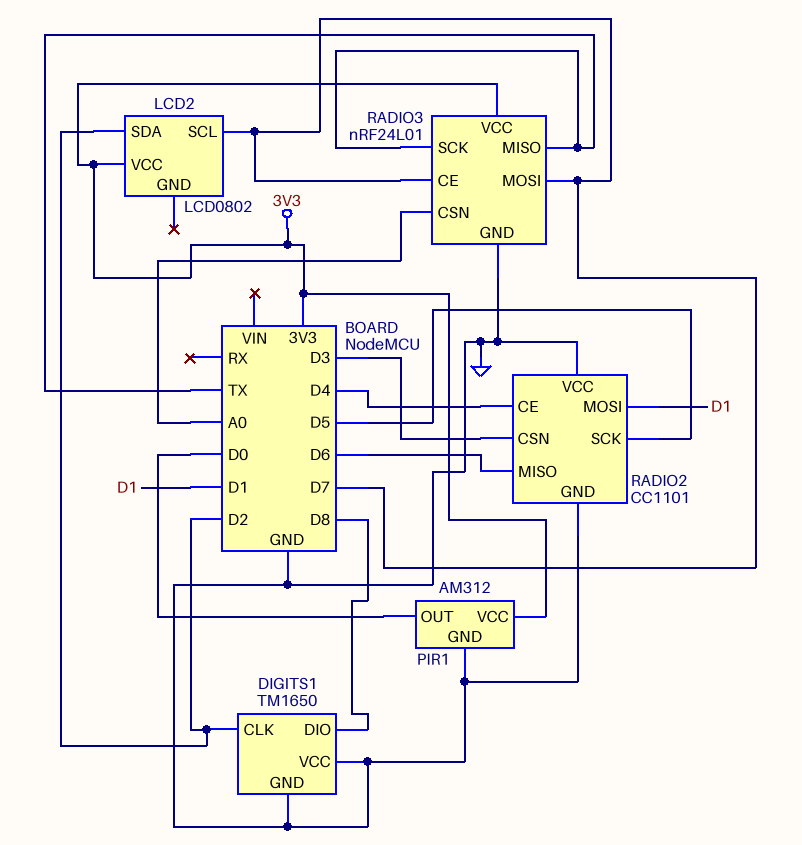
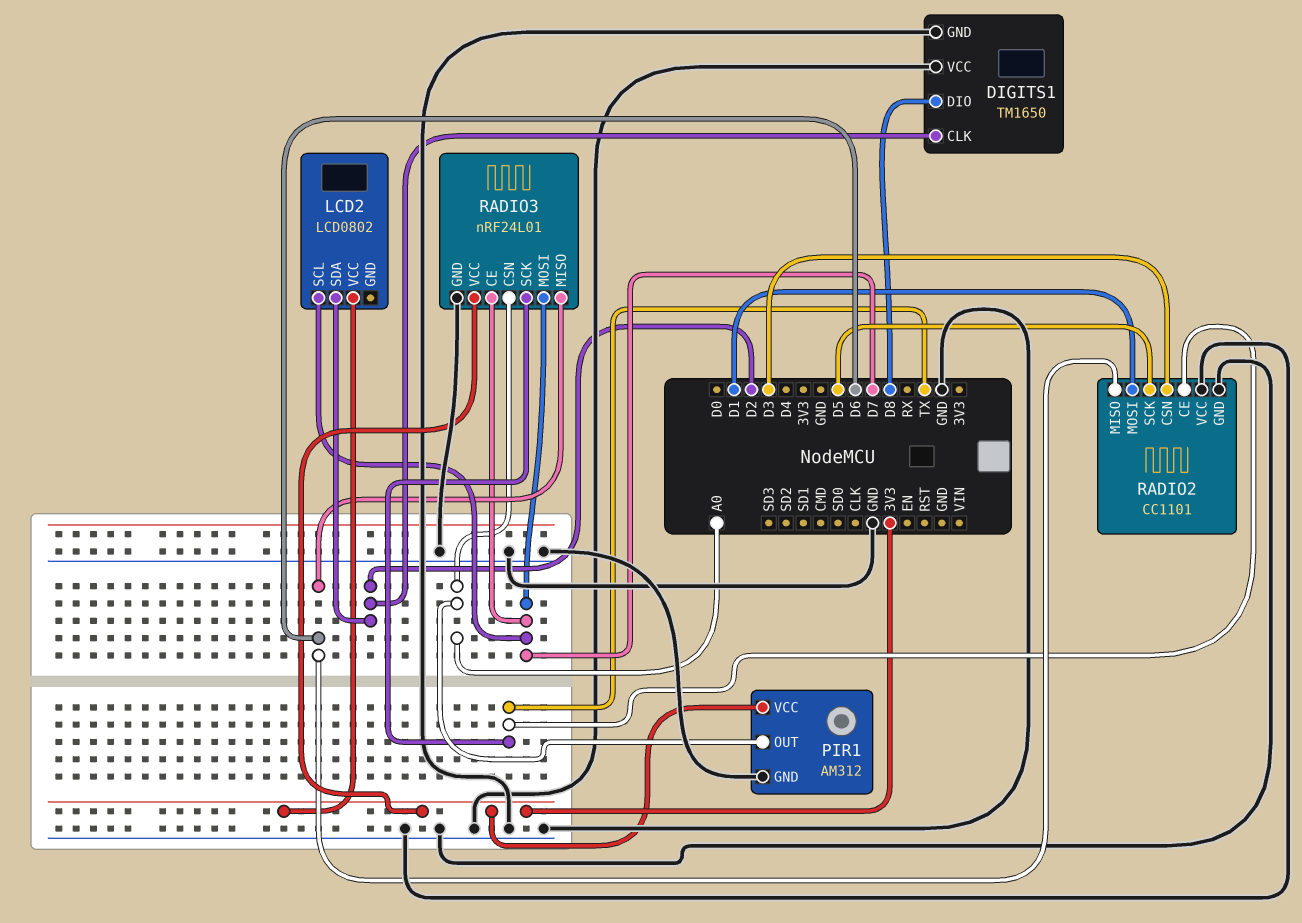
PIR1 pin OUT: D0 -> A0
RADIO2 pin CE: D4 -> TX
RADIO3 pin MISO: TX -> D6

